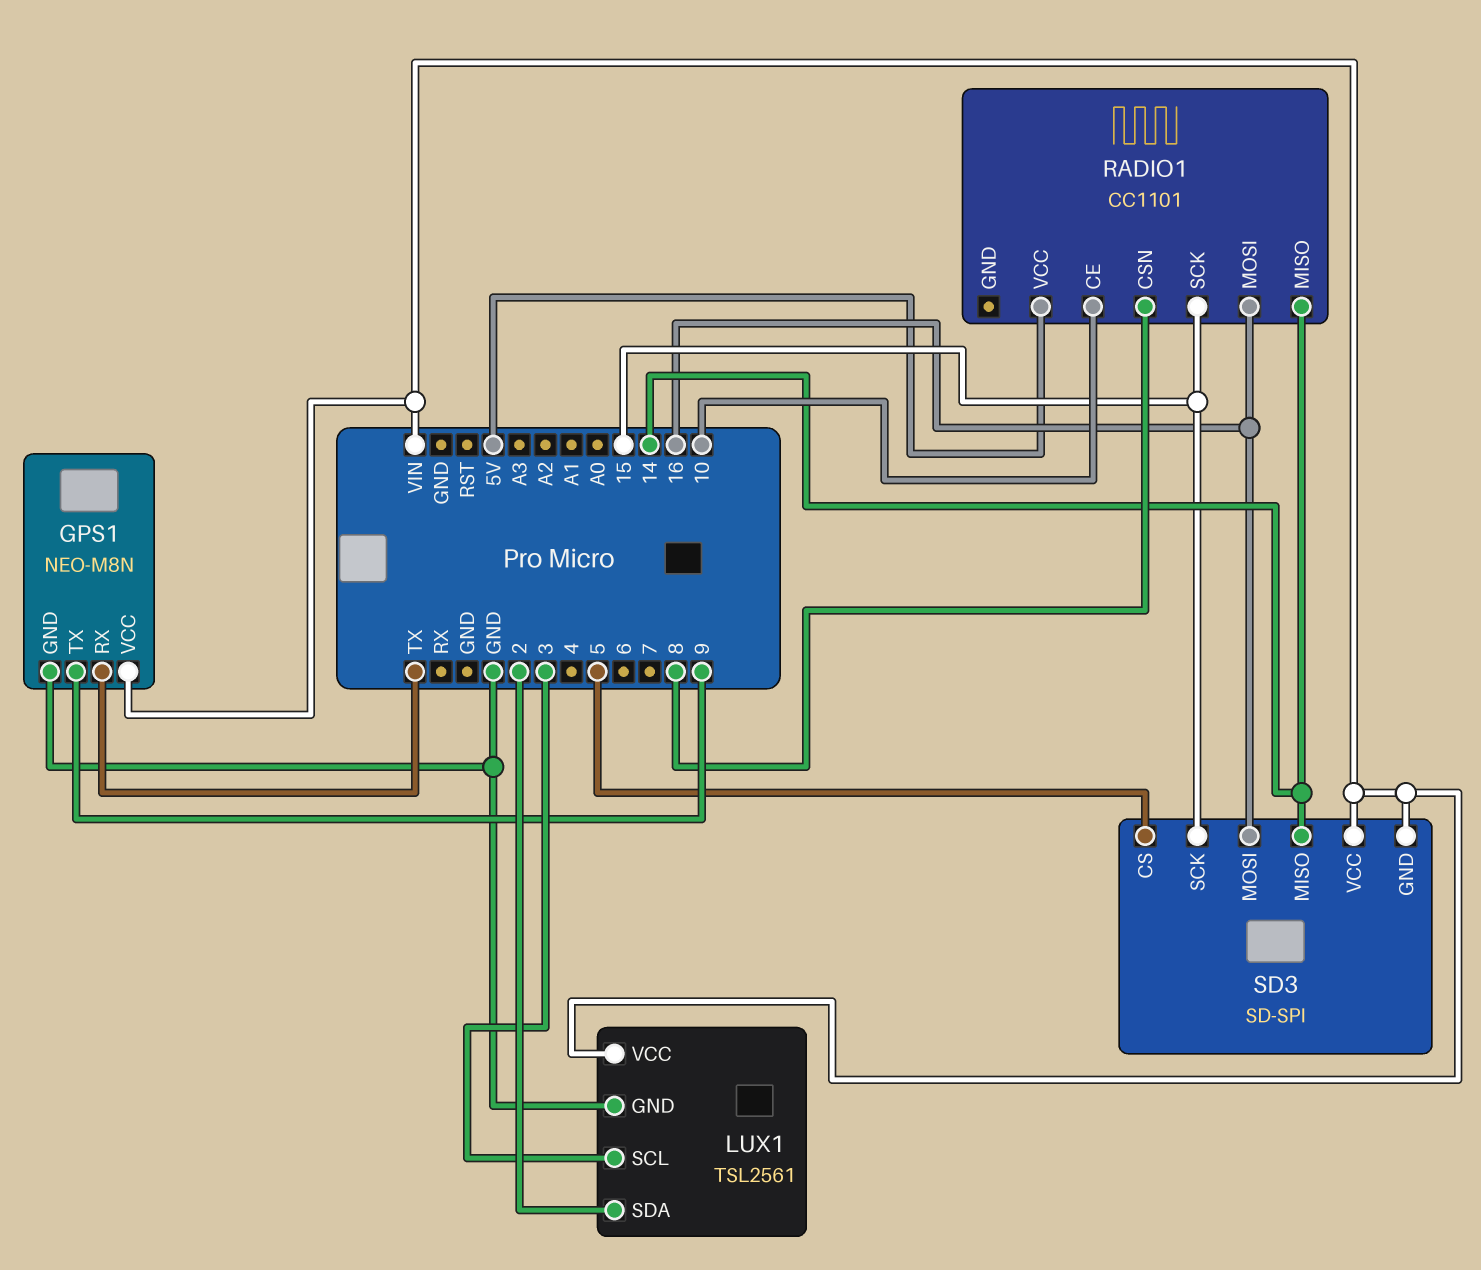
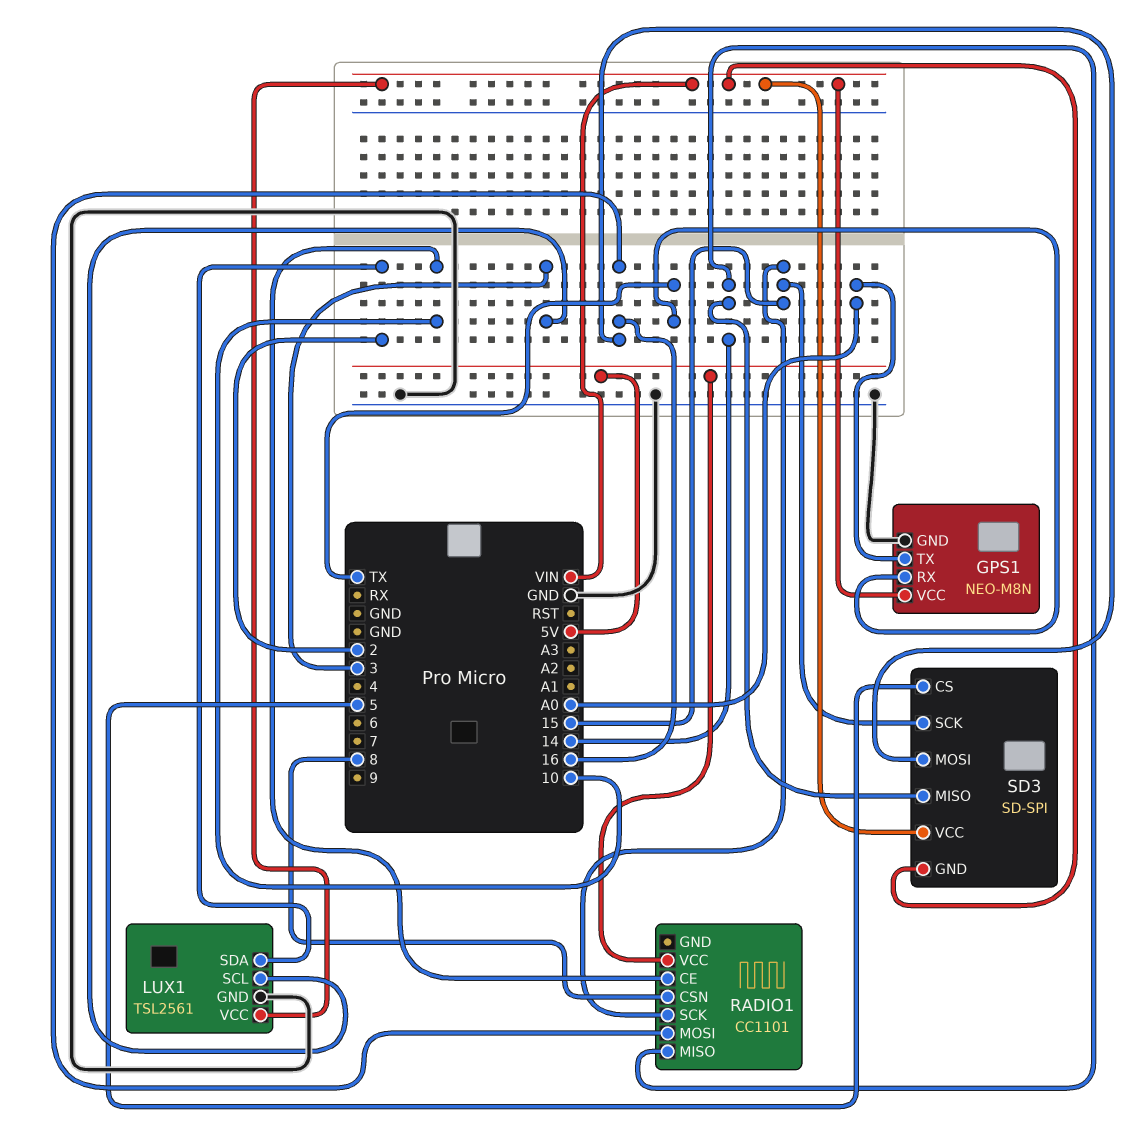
GPS1 pin TX: 9 -> A0

